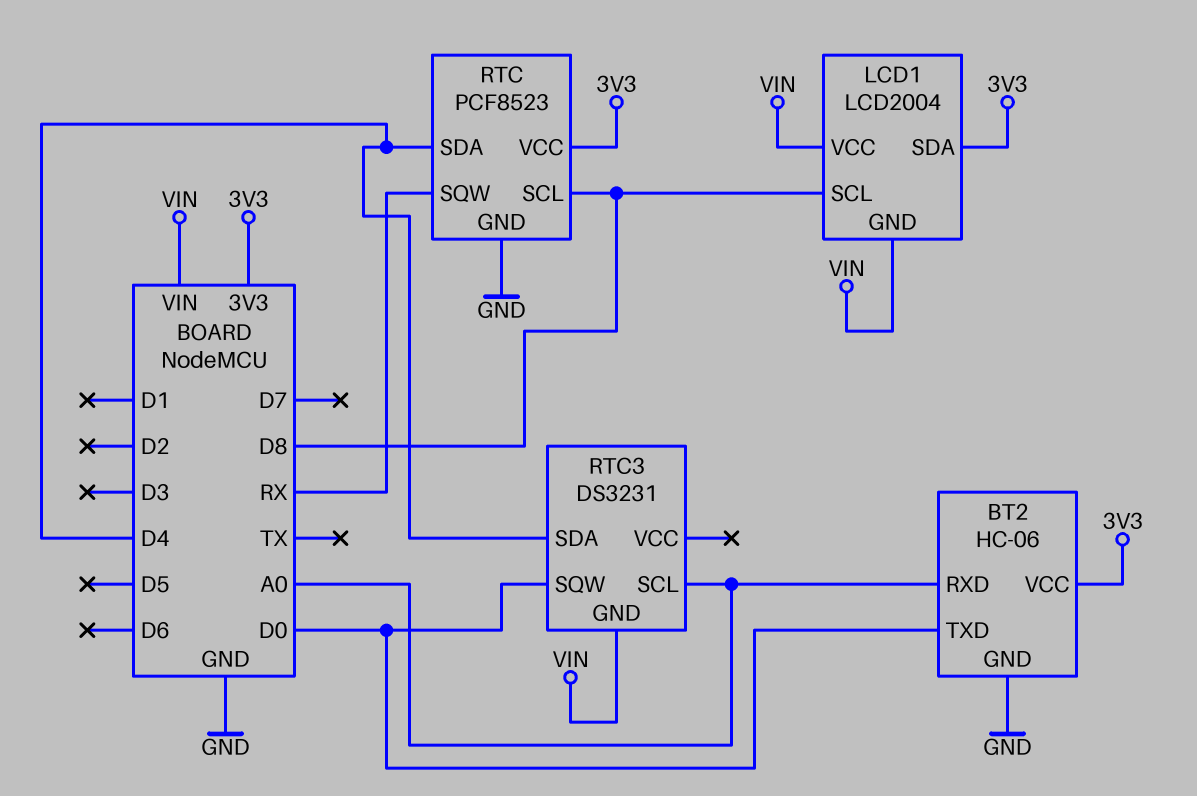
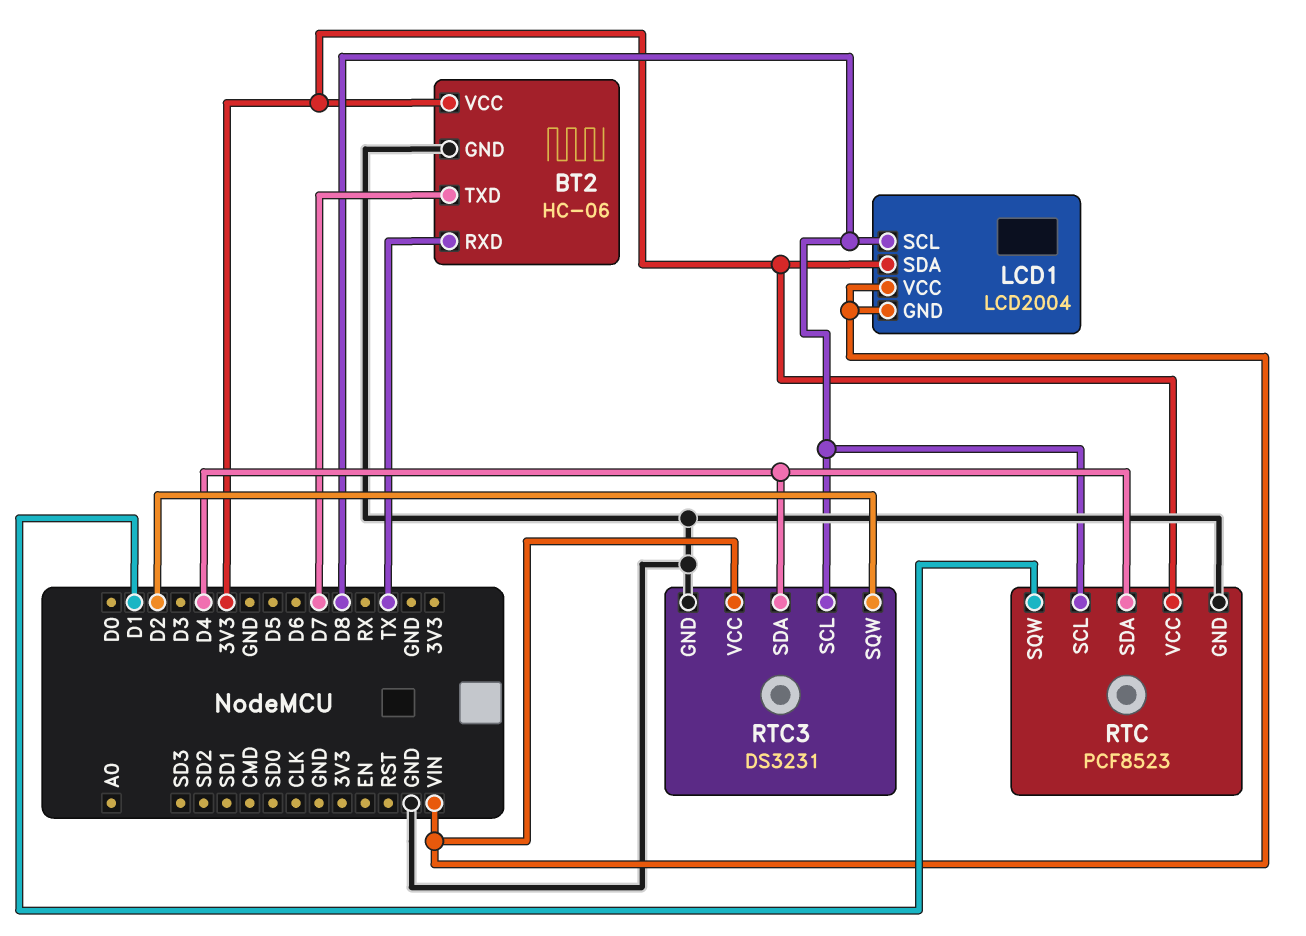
BT2 pin RXD: A0 -> TX
BT2 pin TXD: D0 -> D7
RTC pin SQW: RX -> D1
RTC3 pin GND: VIN -> GND
RTC3 pin SCL: A0 -> D8
RTC3 pin SQW: D0 -> D2
RTC3 pin VCC: none -> VIN

